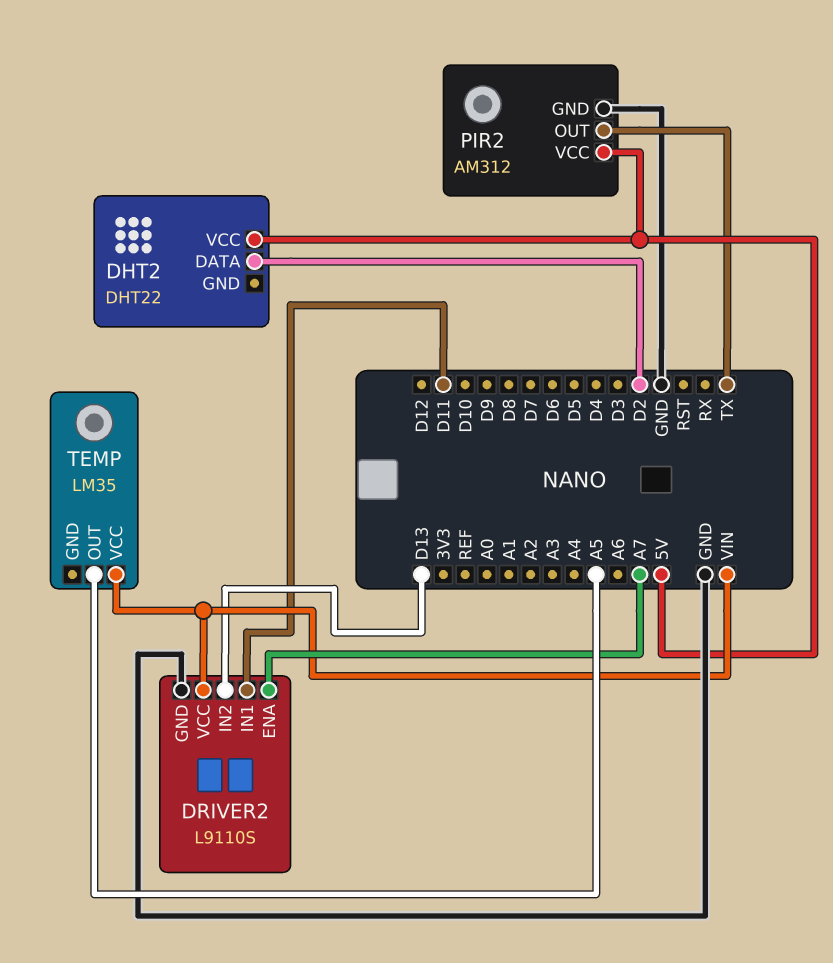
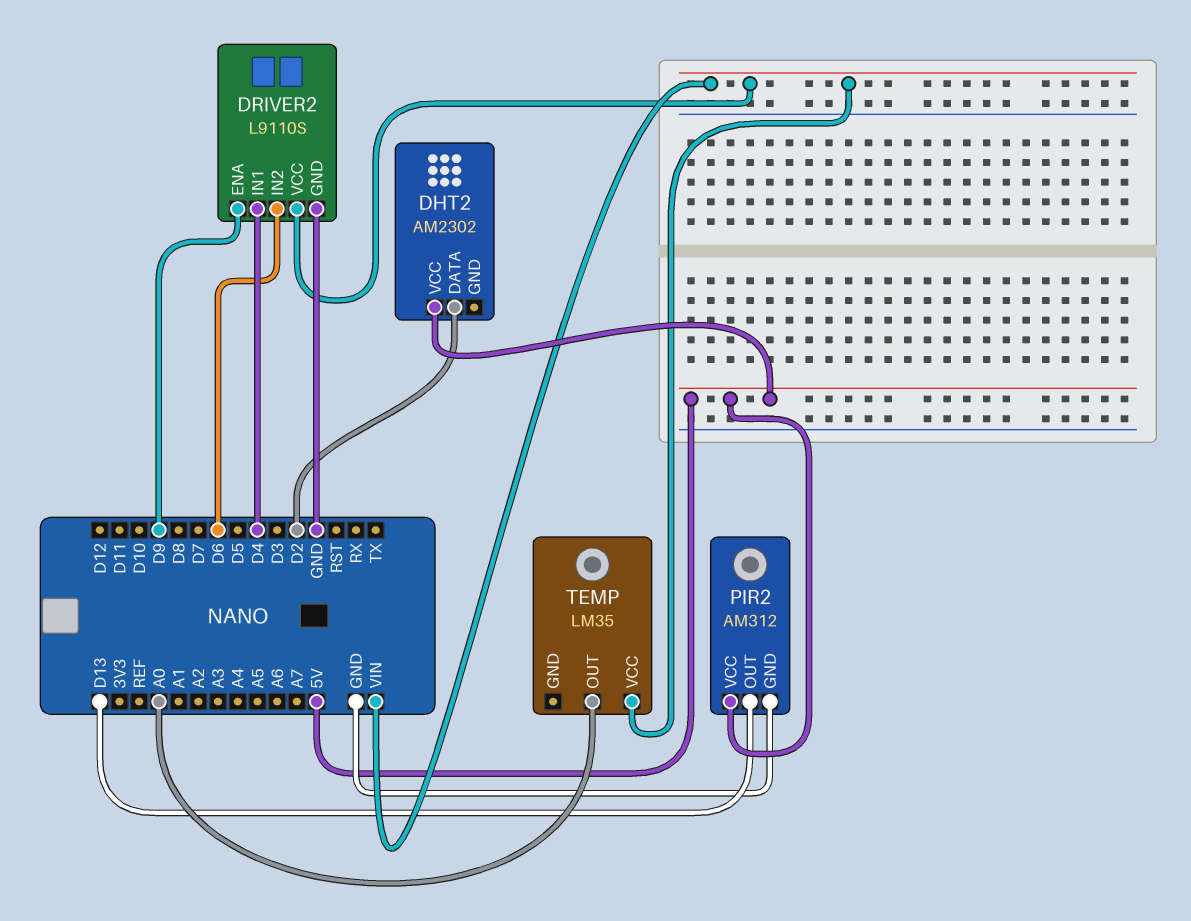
DHT2: DHT22 -> AM2302
DRIVER2 pin ENA: A7 -> D9
DRIVER2 pin IN1: D11 -> D4
DRIVER2 pin IN2: D13 -> D6
PIR2 pin OUT: TX -> D13
TEMP pin OUT: A5 -> A0

